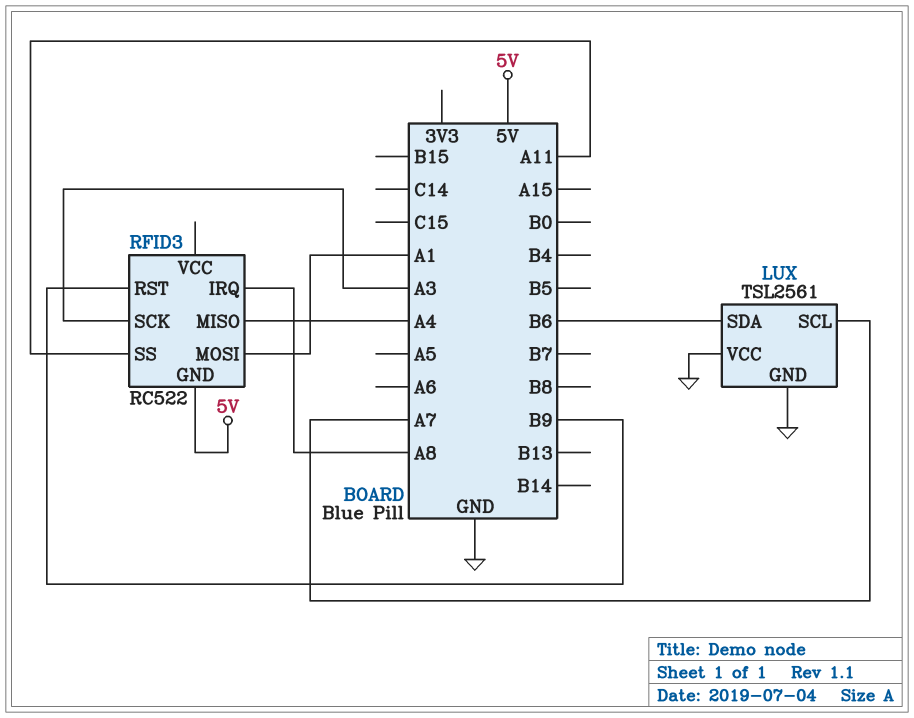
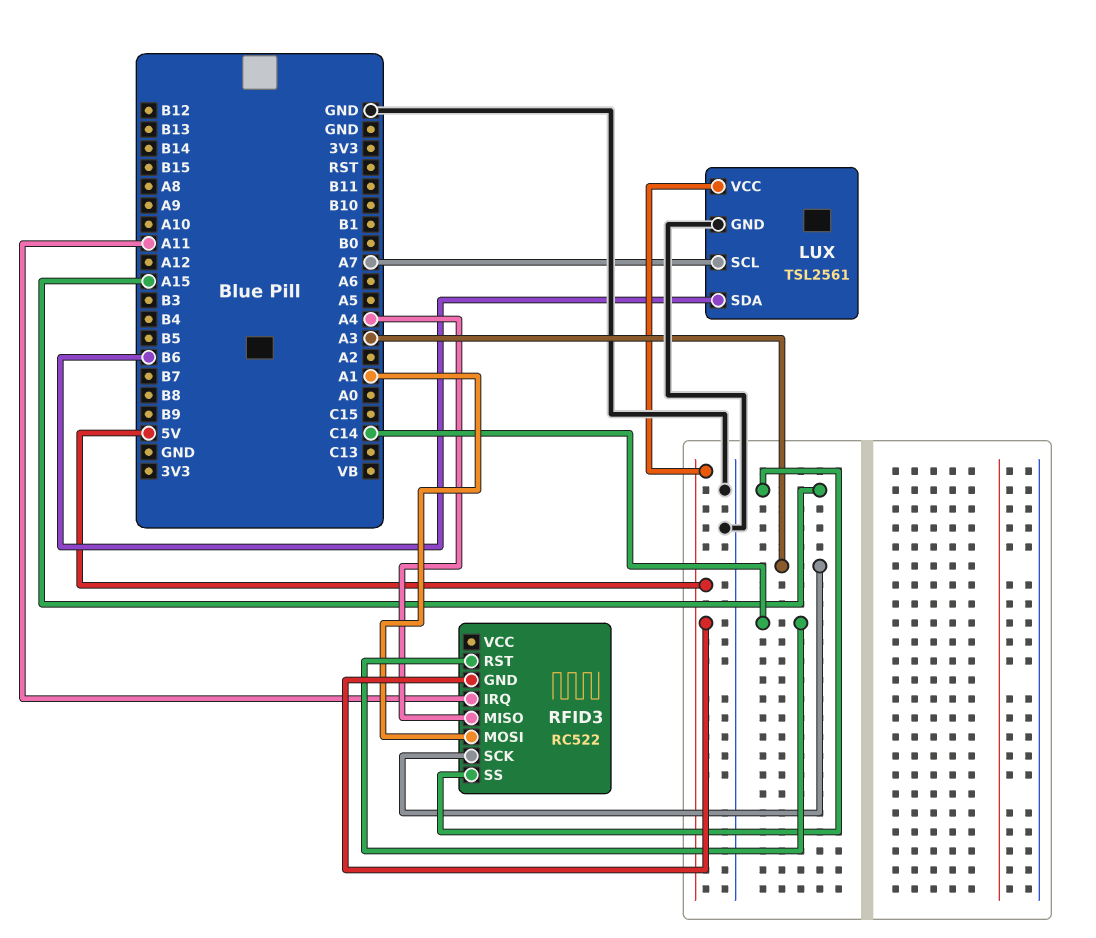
LUX pin VCC: GND -> 5V
RFID3 pin IRQ: A8 -> A11
RFID3 pin RST: B9 -> C14
RFID3 pin SS: A11 -> A15

